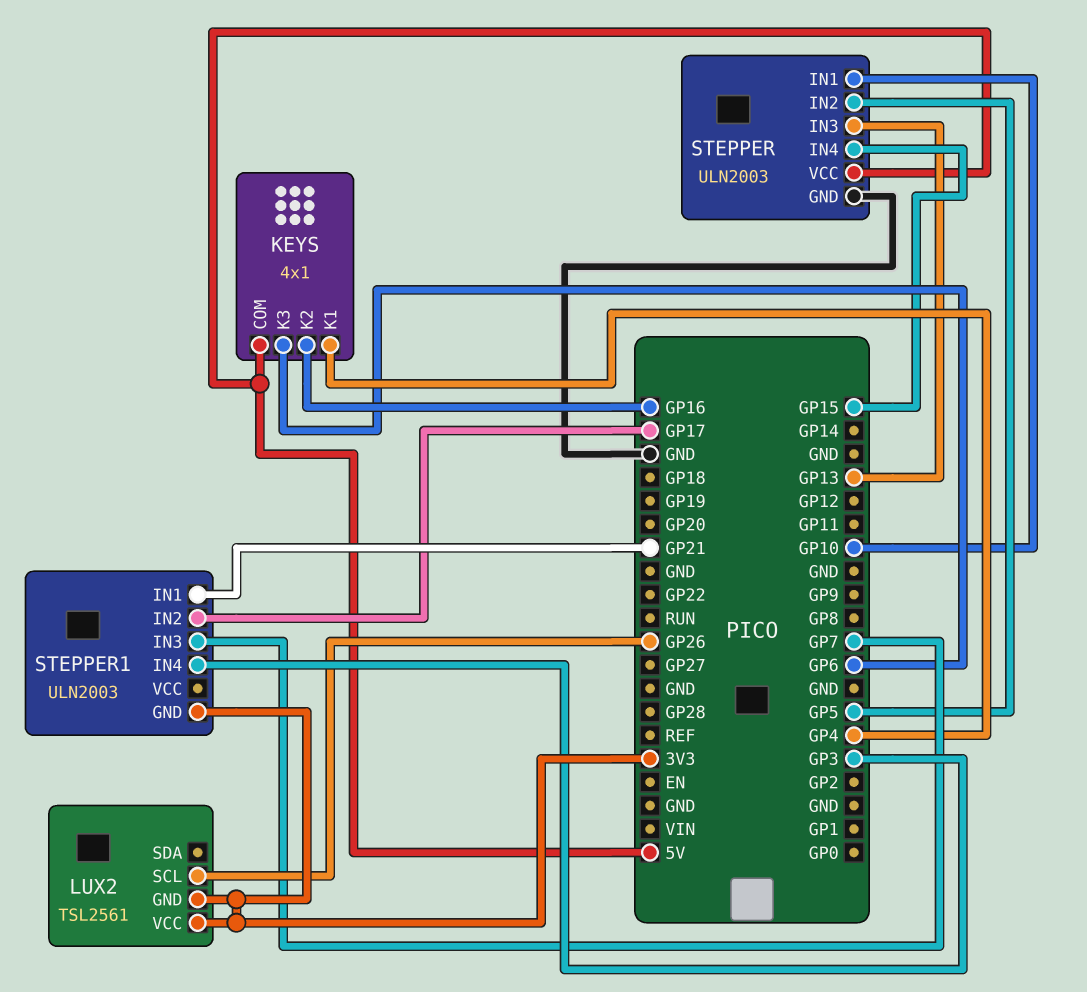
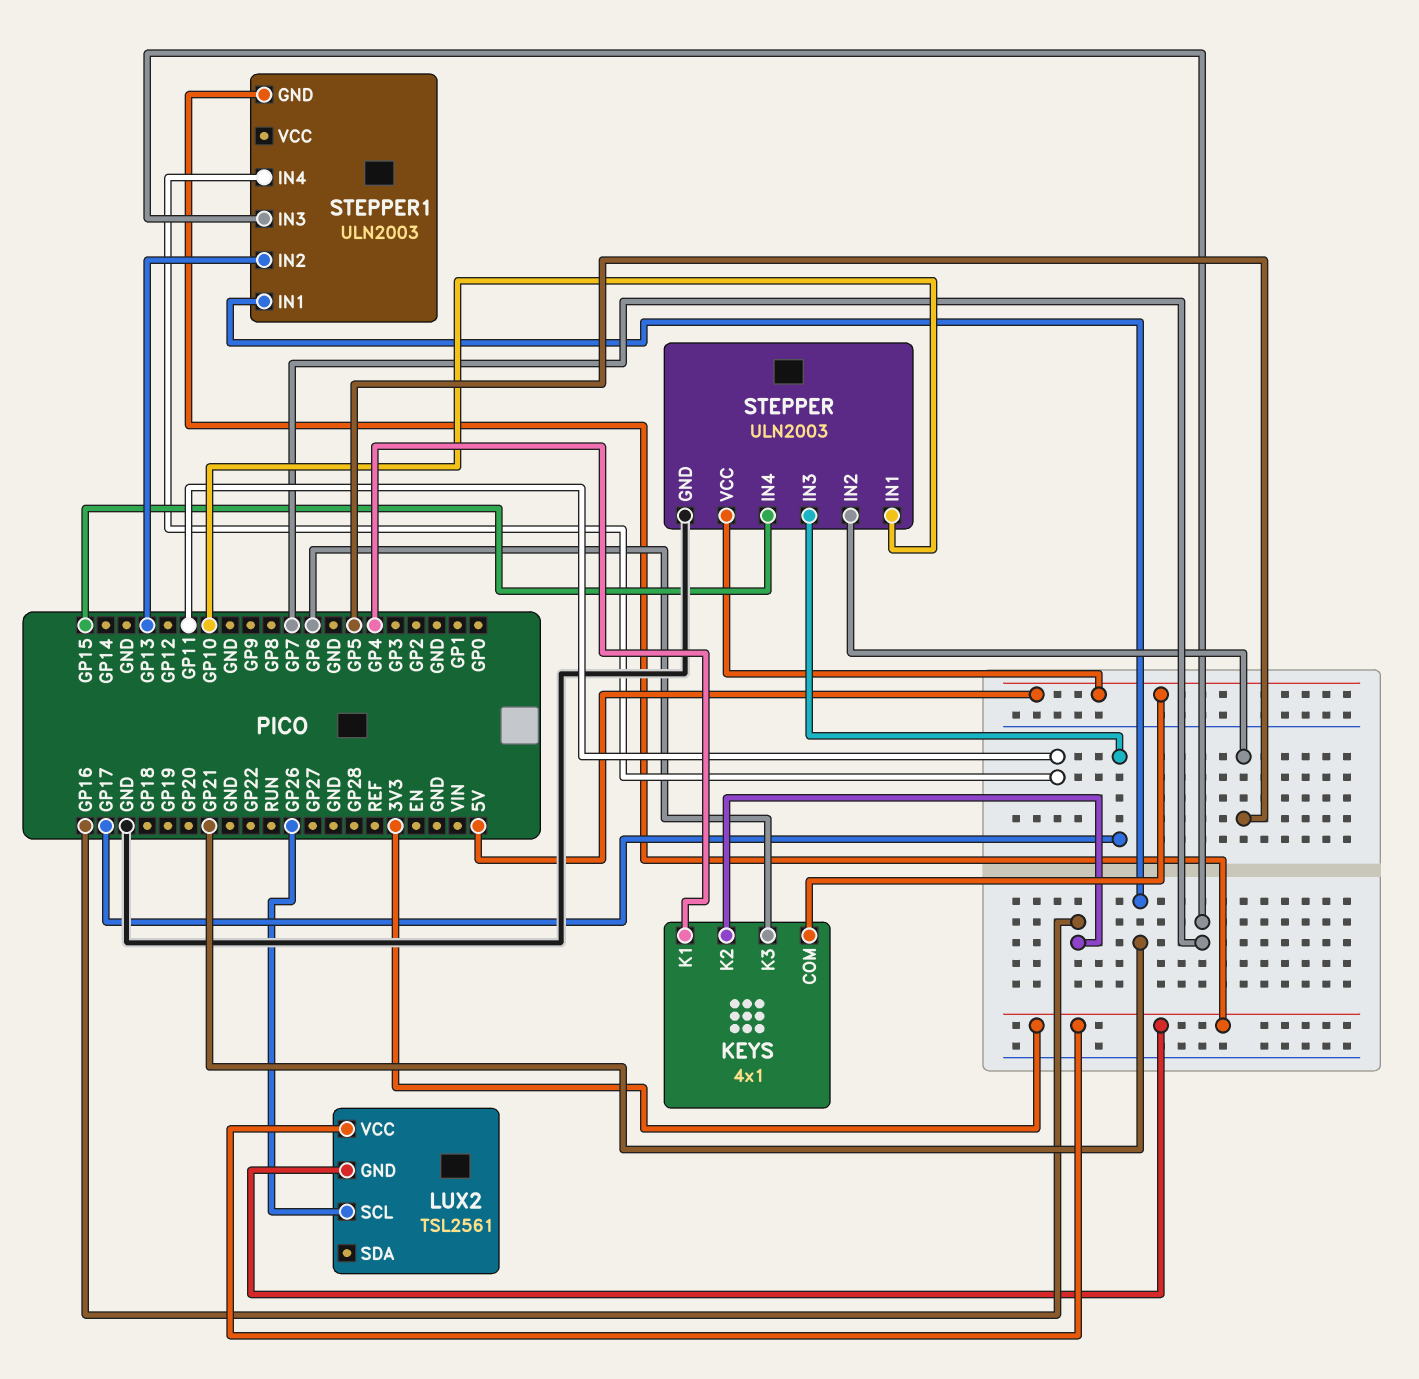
STEPPER pin IN3: GP13 -> GP17
STEPPER1 pin IN2: GP17 -> GP13
STEPPER1 pin IN4: GP3 -> GP11

